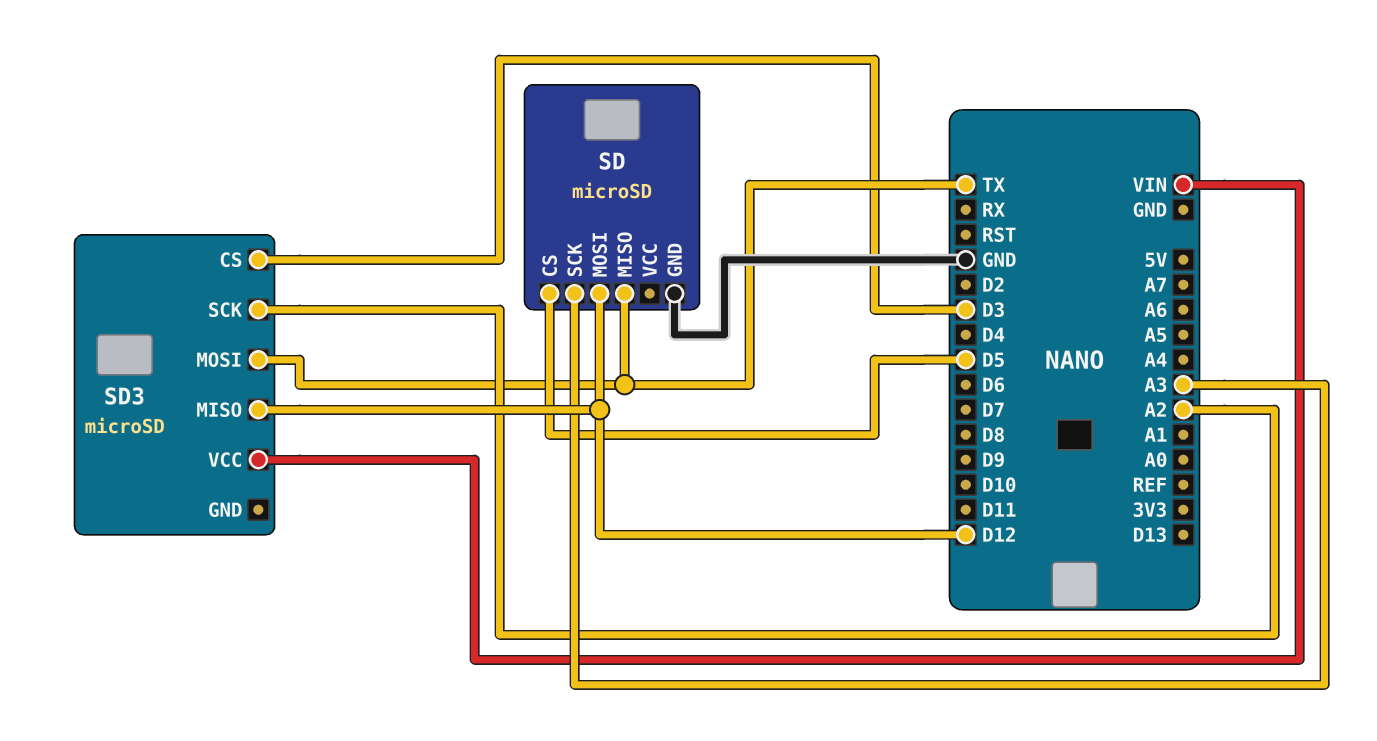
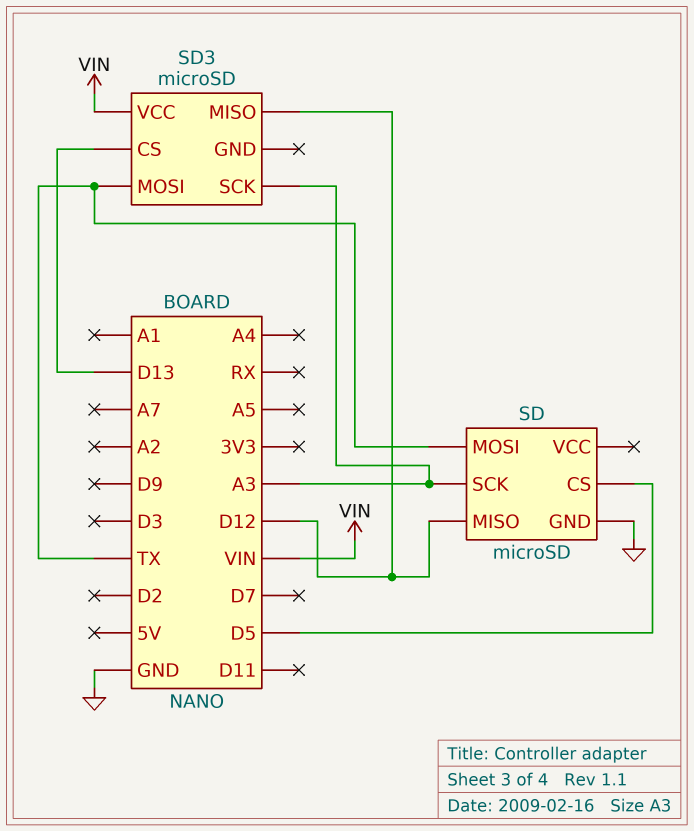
SD pin MISO: TX -> D12
SD pin MOSI: D12 -> TX
SD3 pin CS: D3 -> D13
SD3 pin SCK: A2 -> A3

